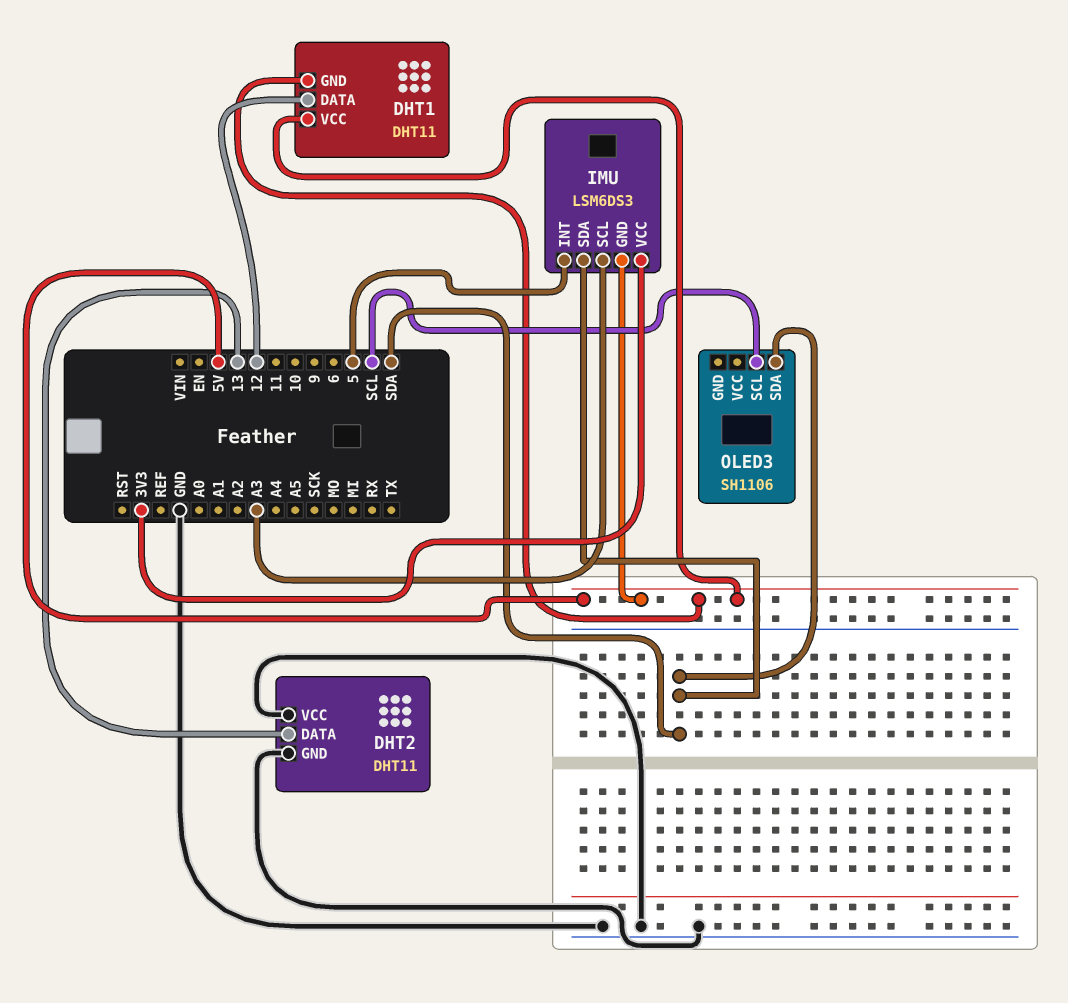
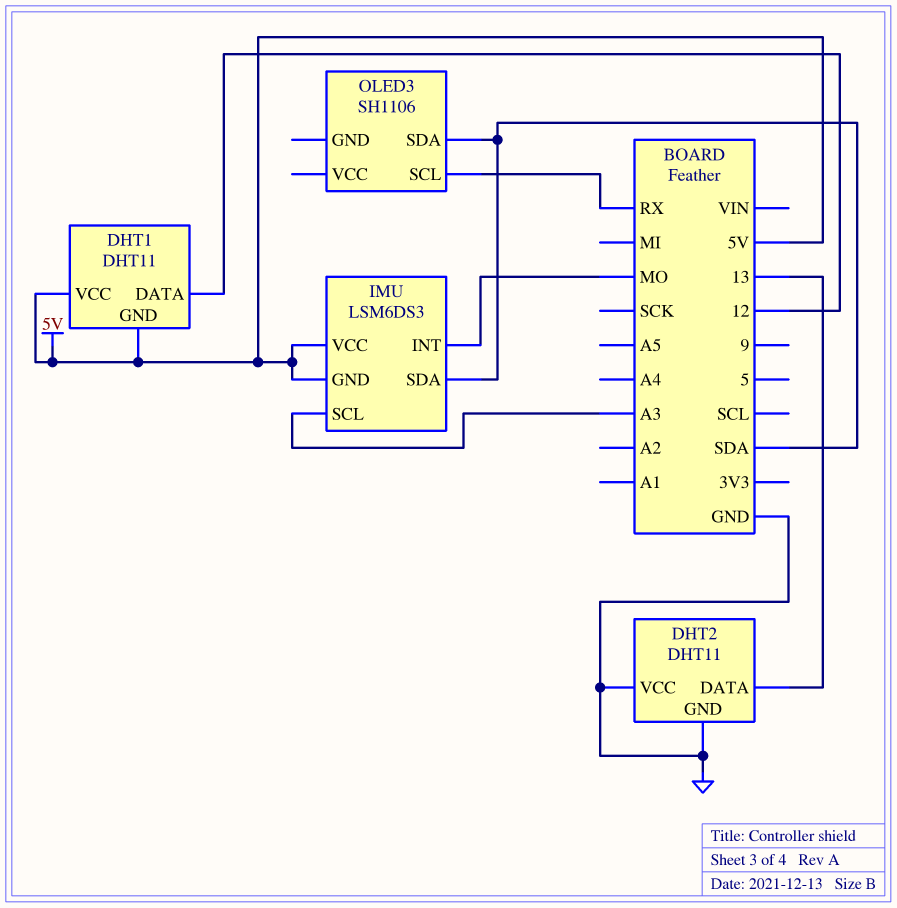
IMU pin INT: 5 -> MO
IMU pin VCC: 3V3 -> 5V
OLED3 pin SCL: SCL -> RX

